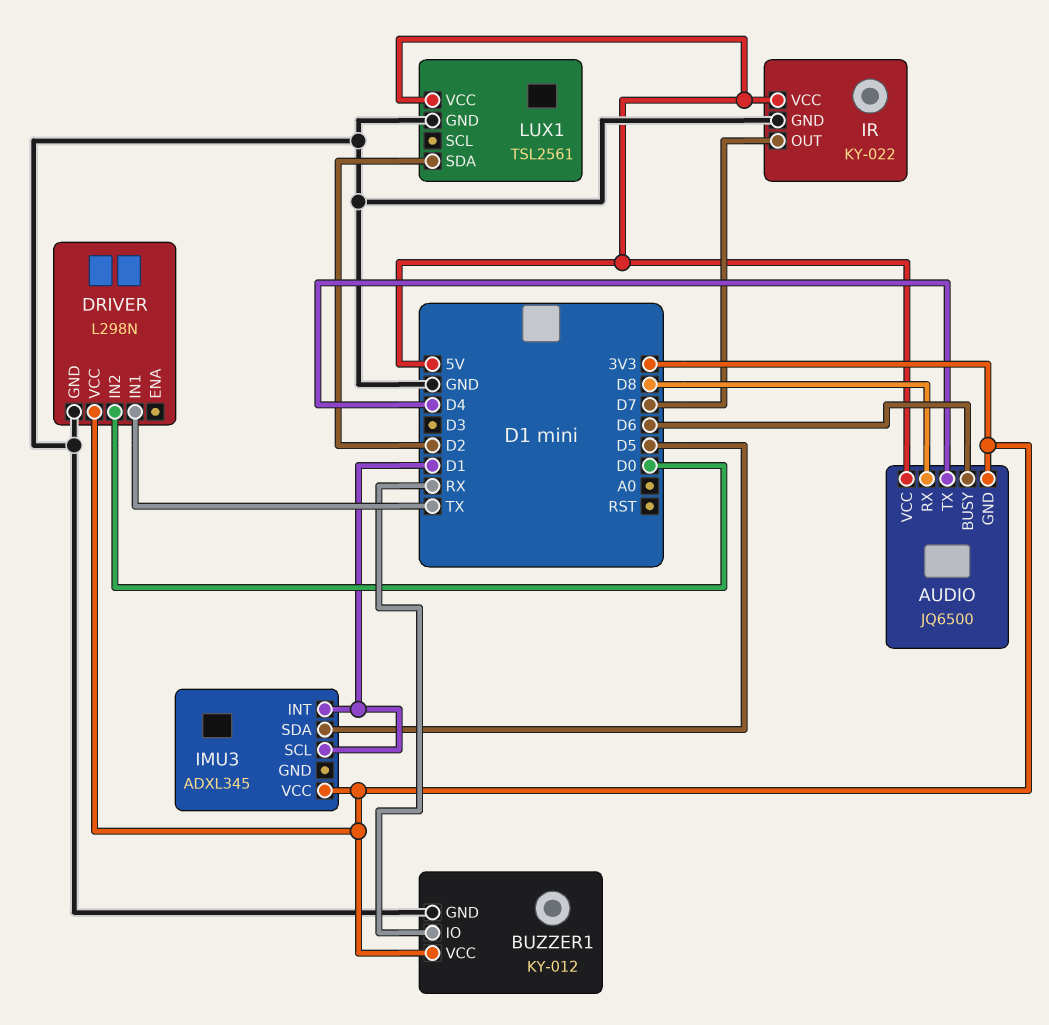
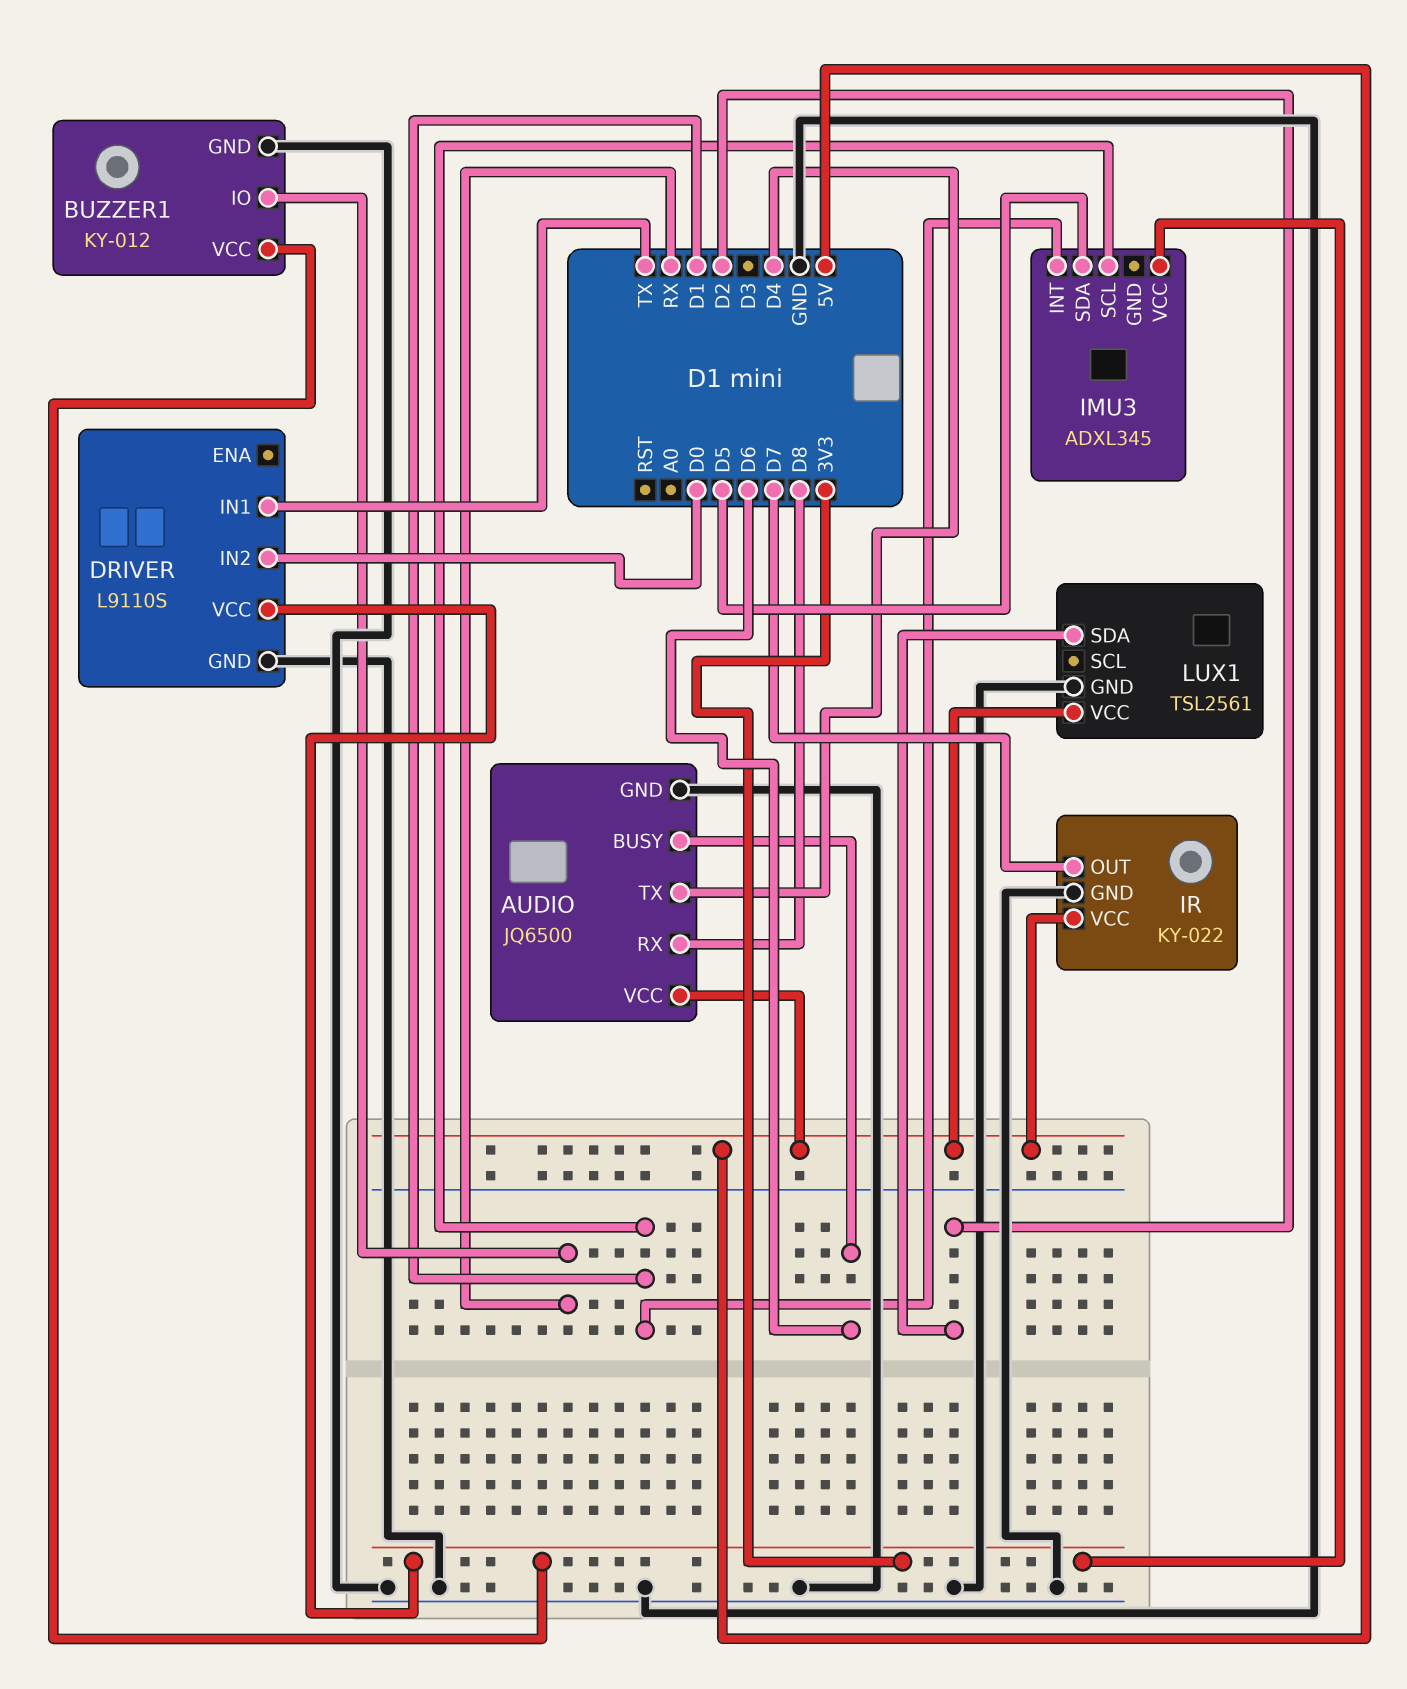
AUDIO pin GND: 3V3 -> GND
DRIVER: L298N -> L9110S

